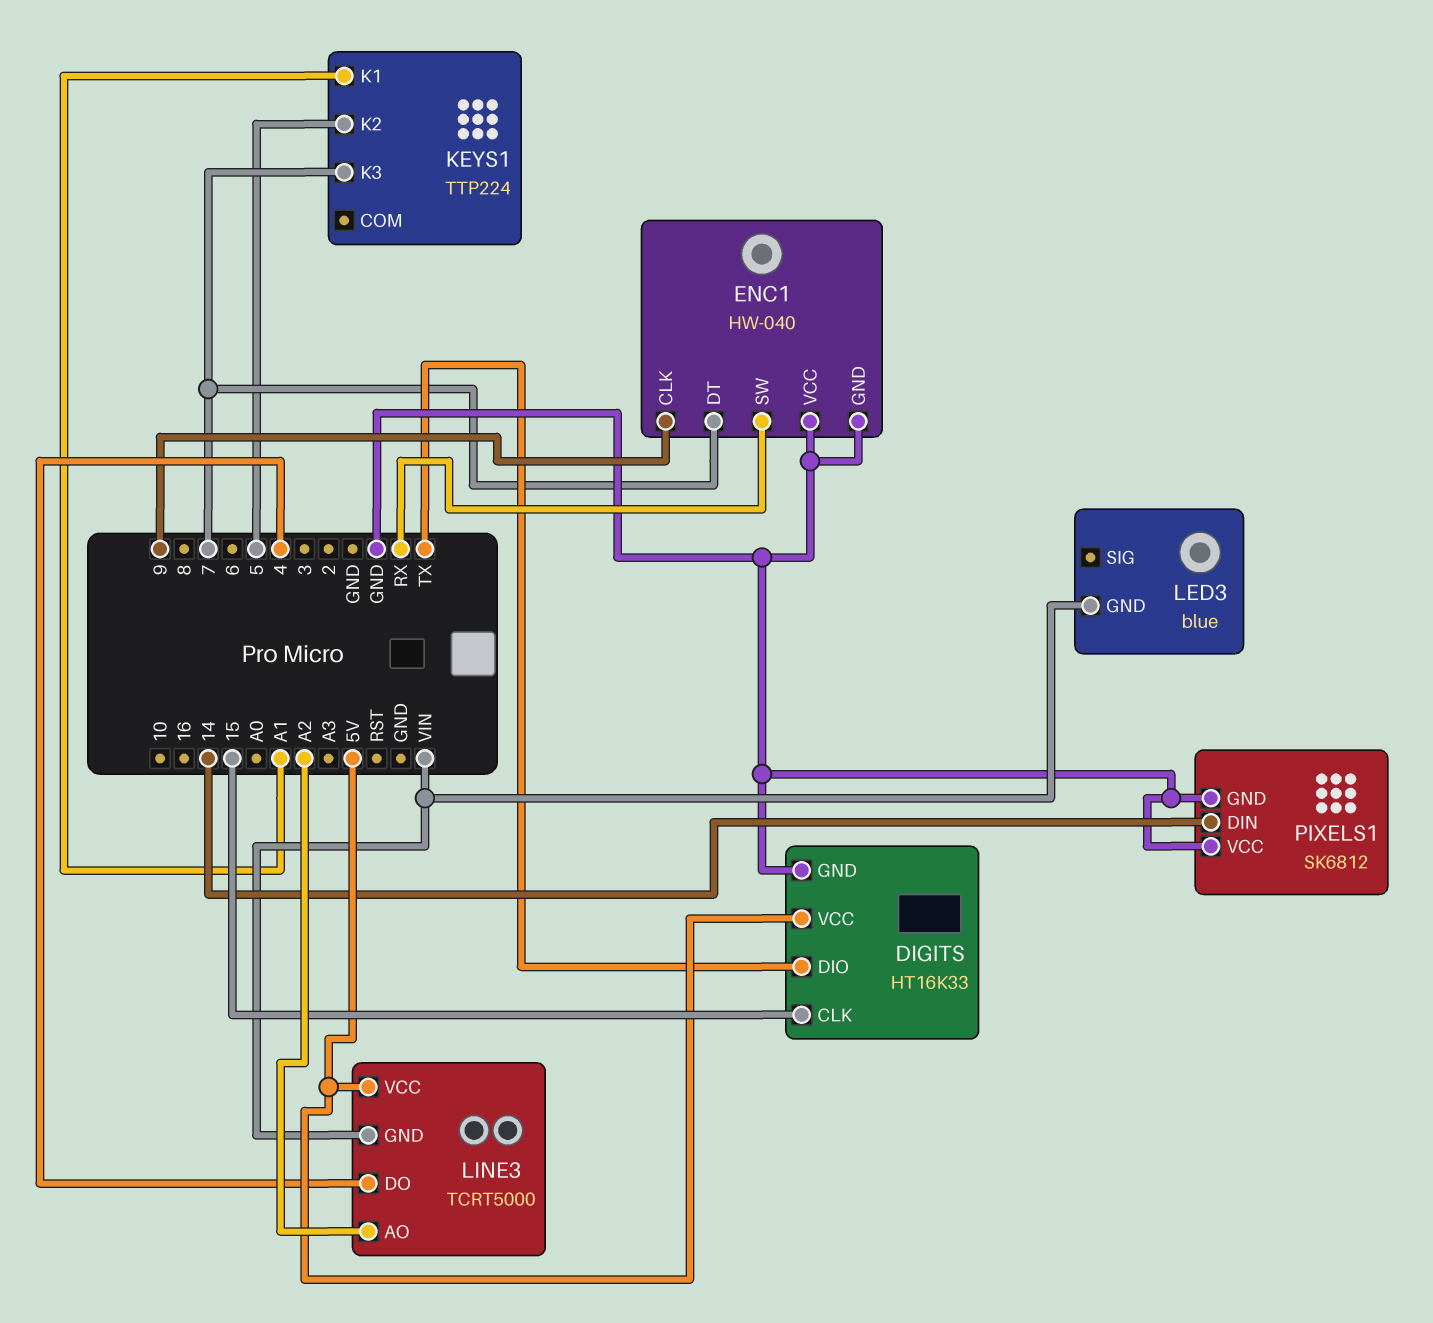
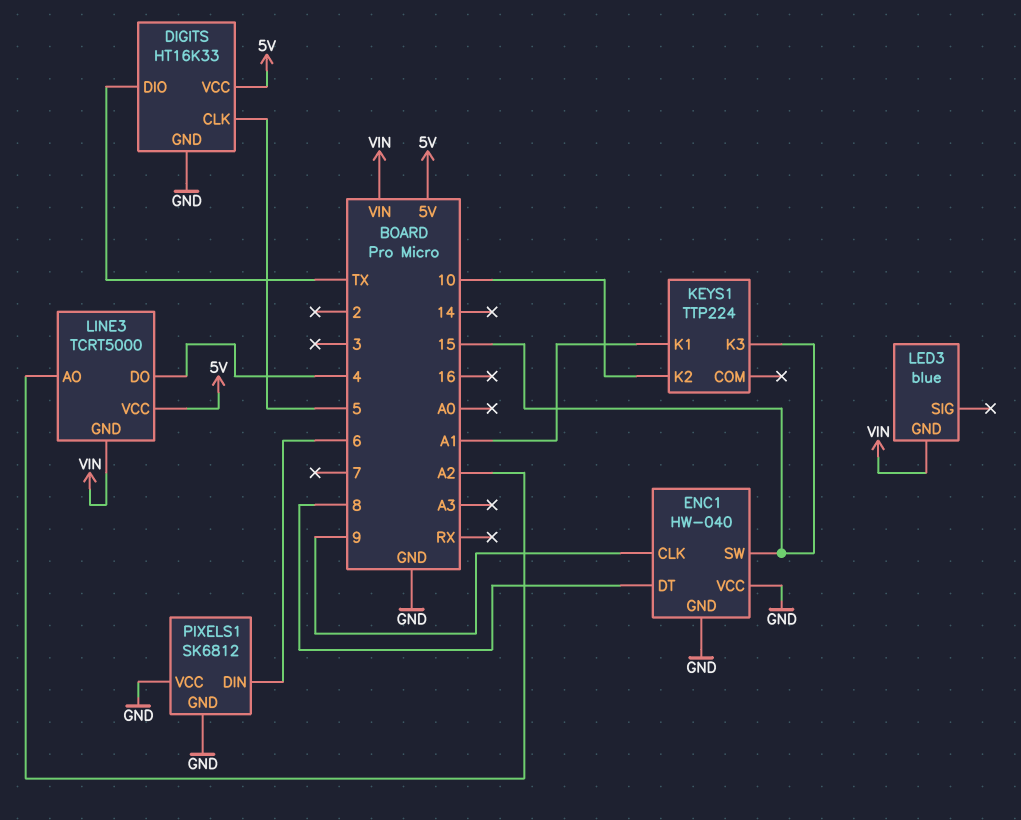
DIGITS pin CLK: 15 -> 5
ENC1 pin DT: 7 -> 8
ENC1 pin SW: RX -> 15
KEYS1 pin K2: 5 -> 10
KEYS1 pin K3: 7 -> 15
PIXELS1 pin DIN: 14 -> 6

